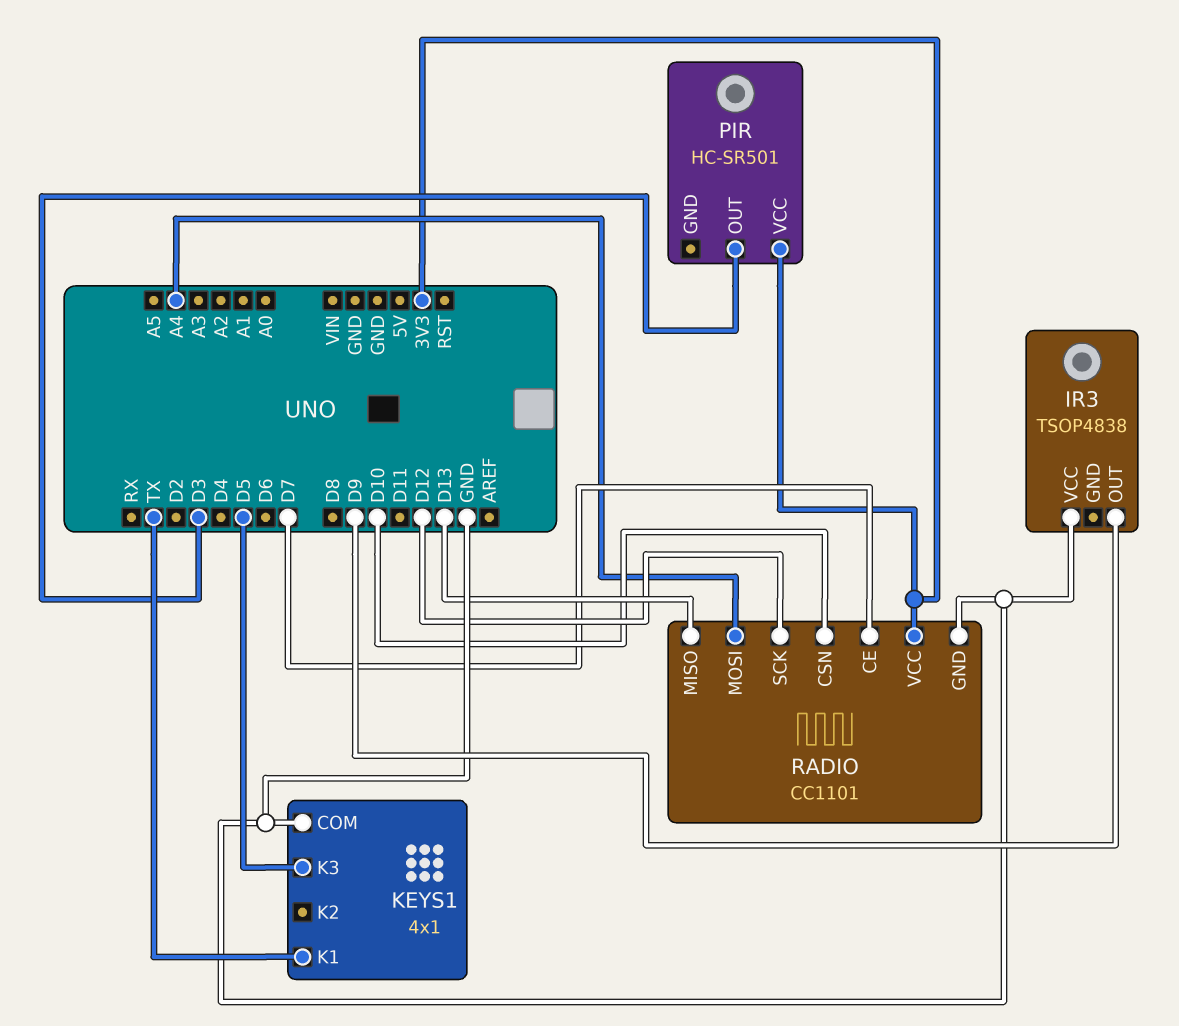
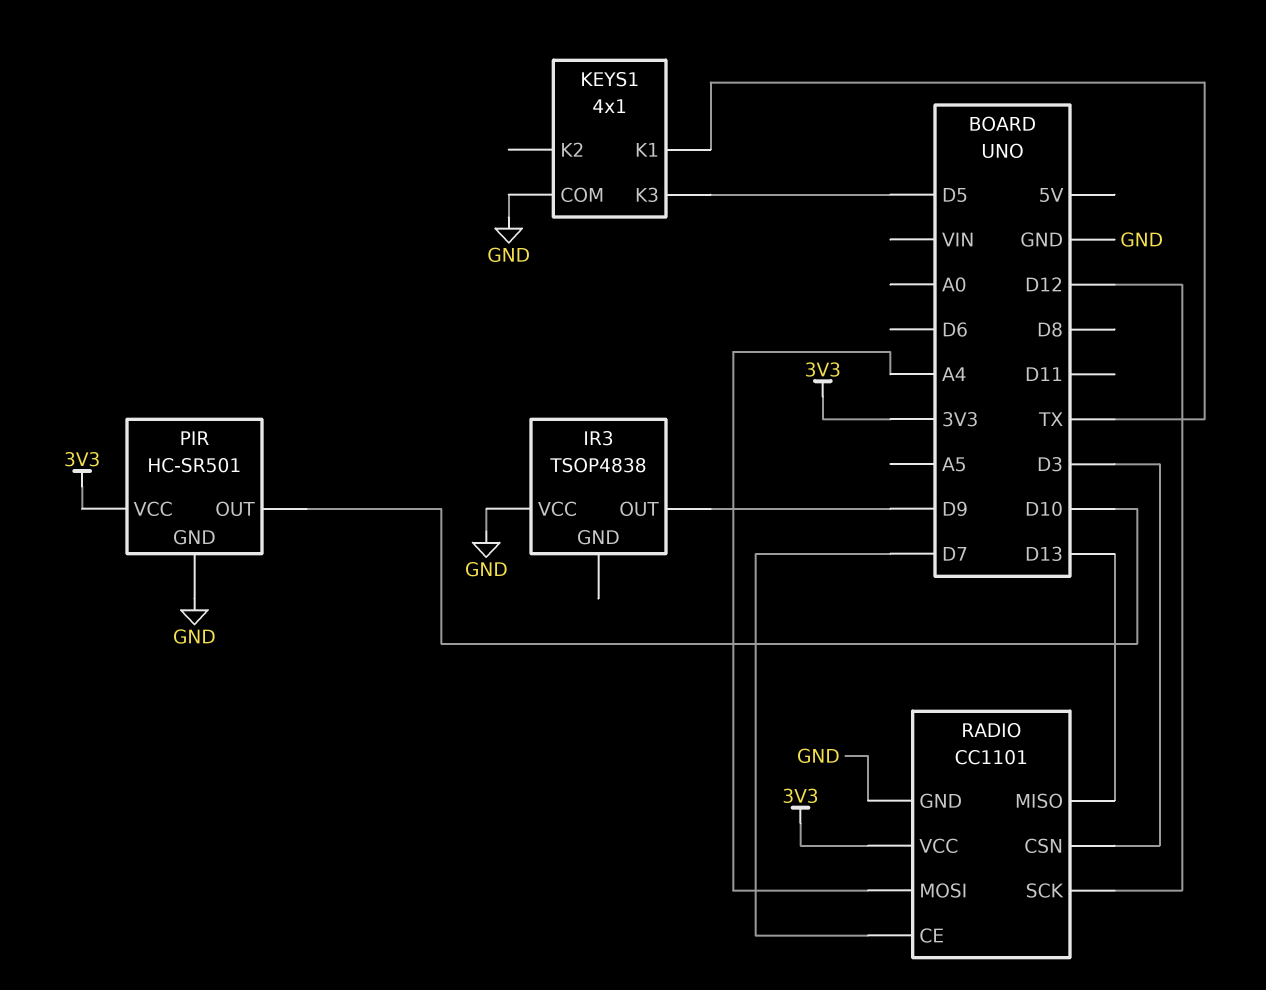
PIR pin GND: none -> GND
PIR pin OUT: D3 -> D10
RADIO pin CSN: D10 -> D3

